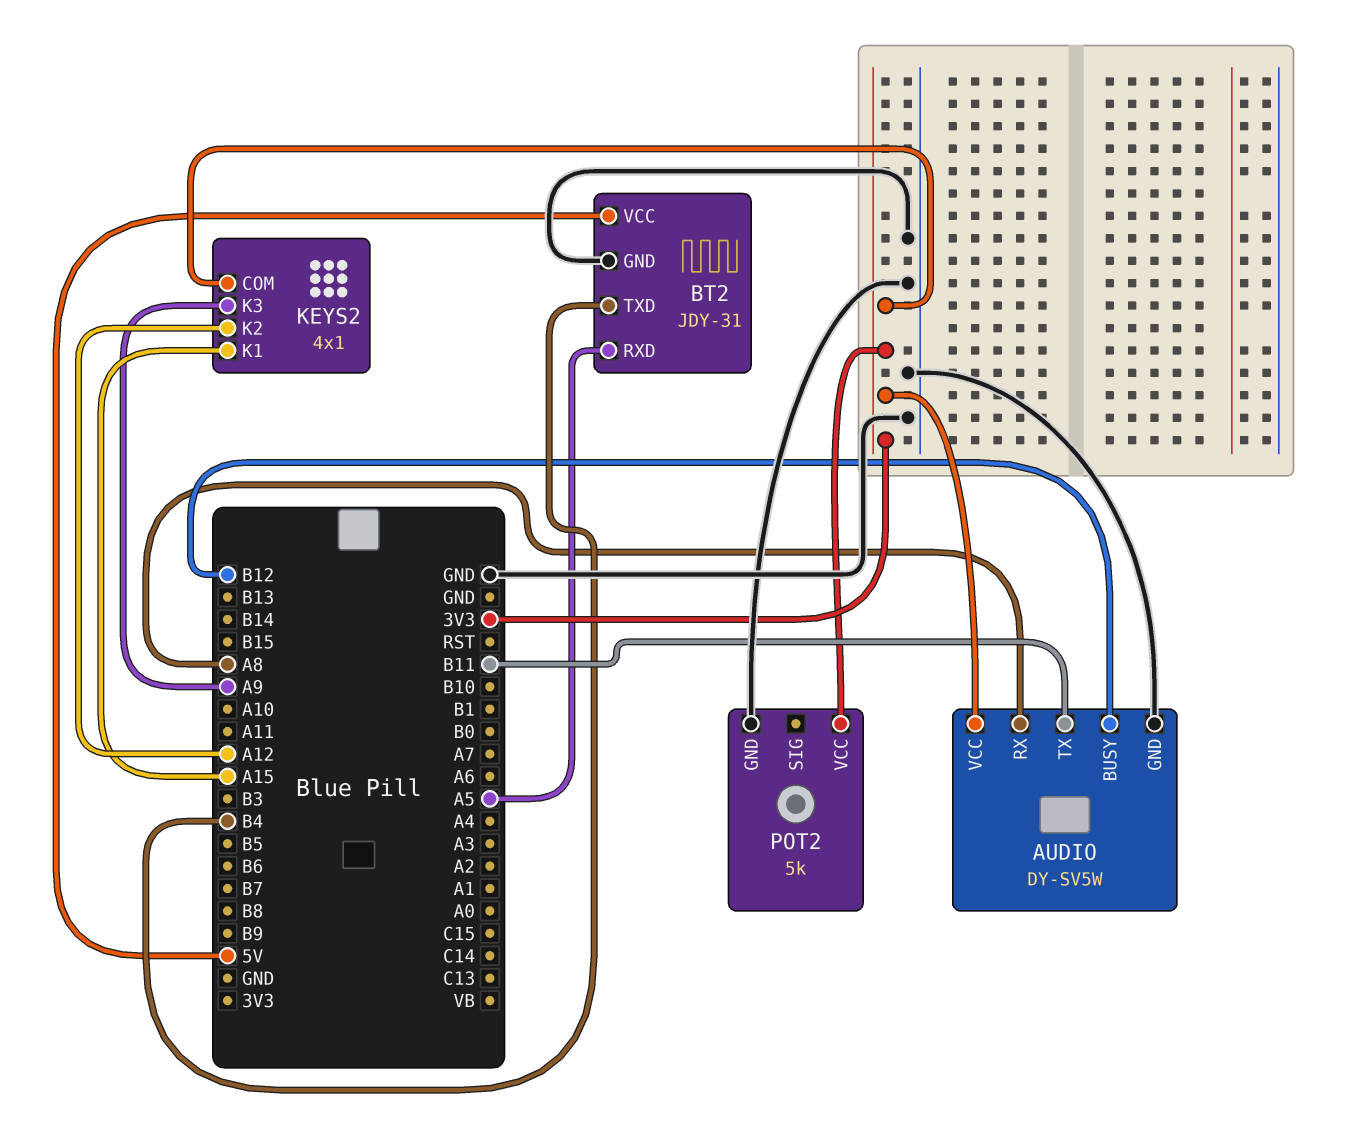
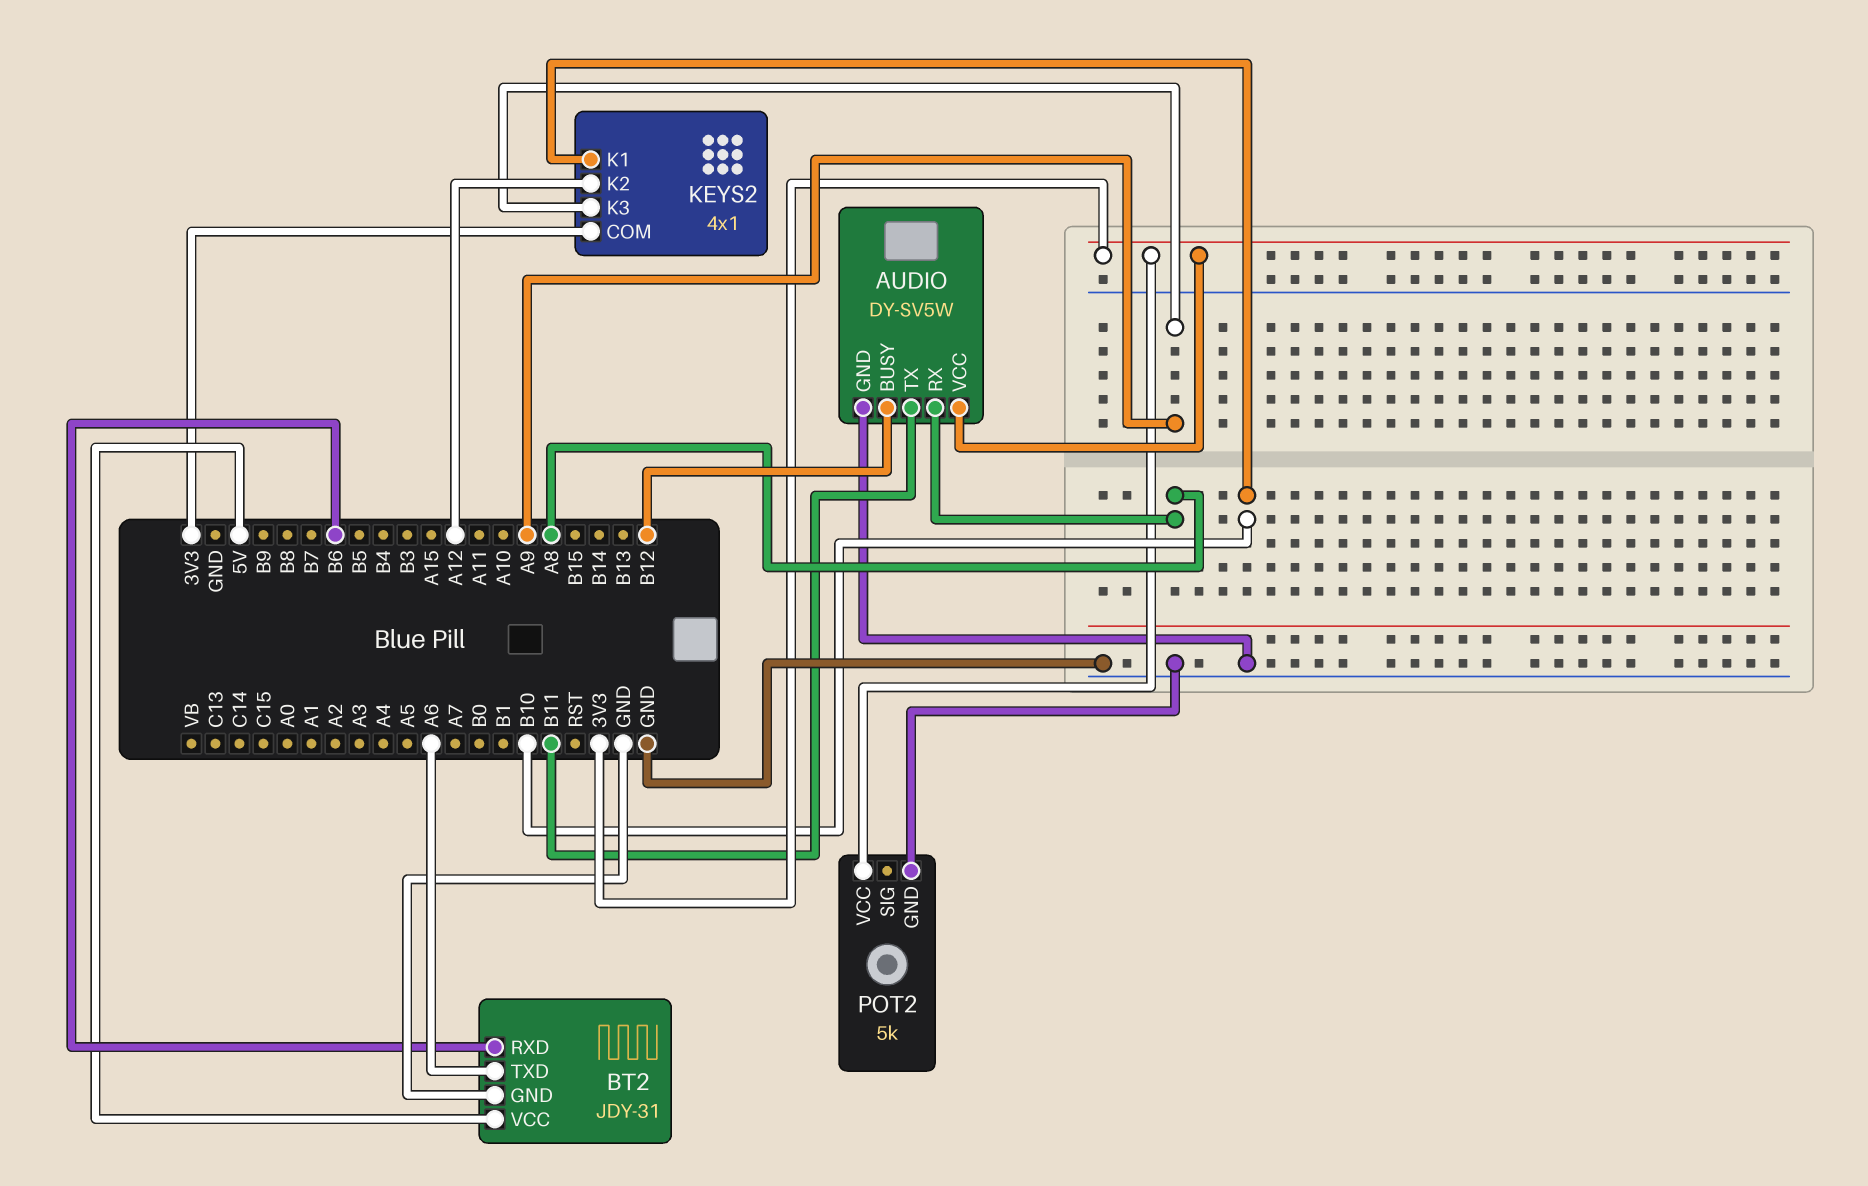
BT2 pin RXD: A5 -> B6
BT2 pin TXD: B4 -> A6
KEYS2 pin K1: A15 -> B10

